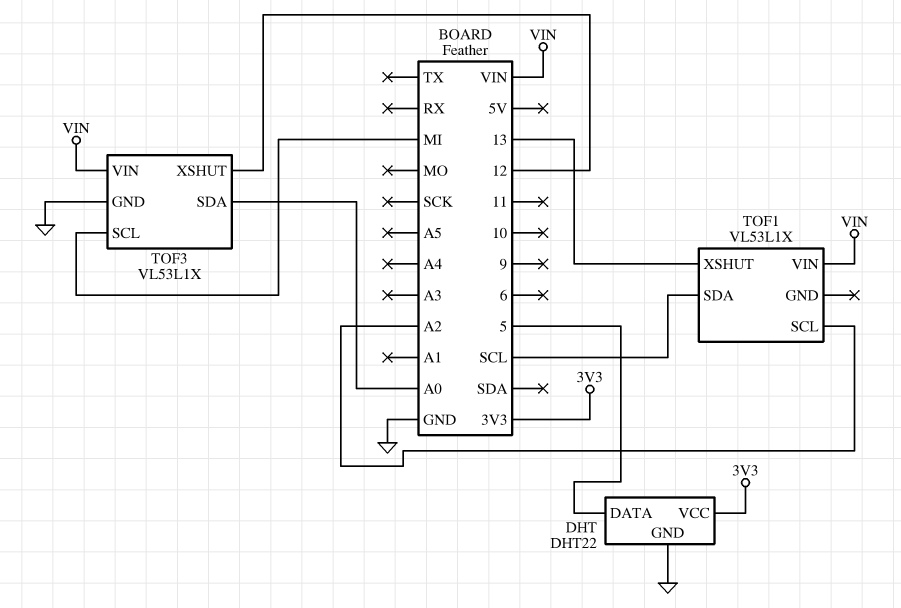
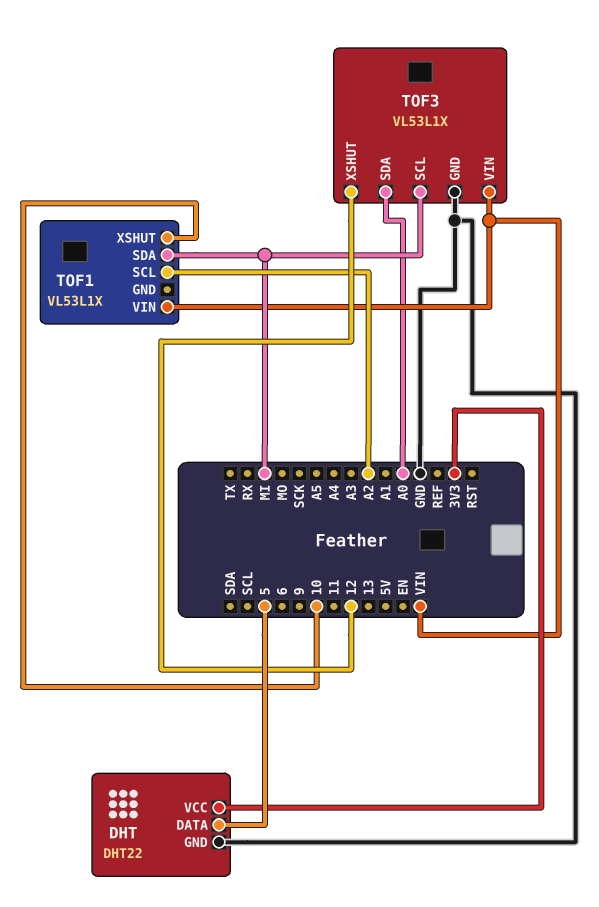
TOF1 pin SDA: SCL -> MI
TOF1 pin XSHUT: 13 -> 10

